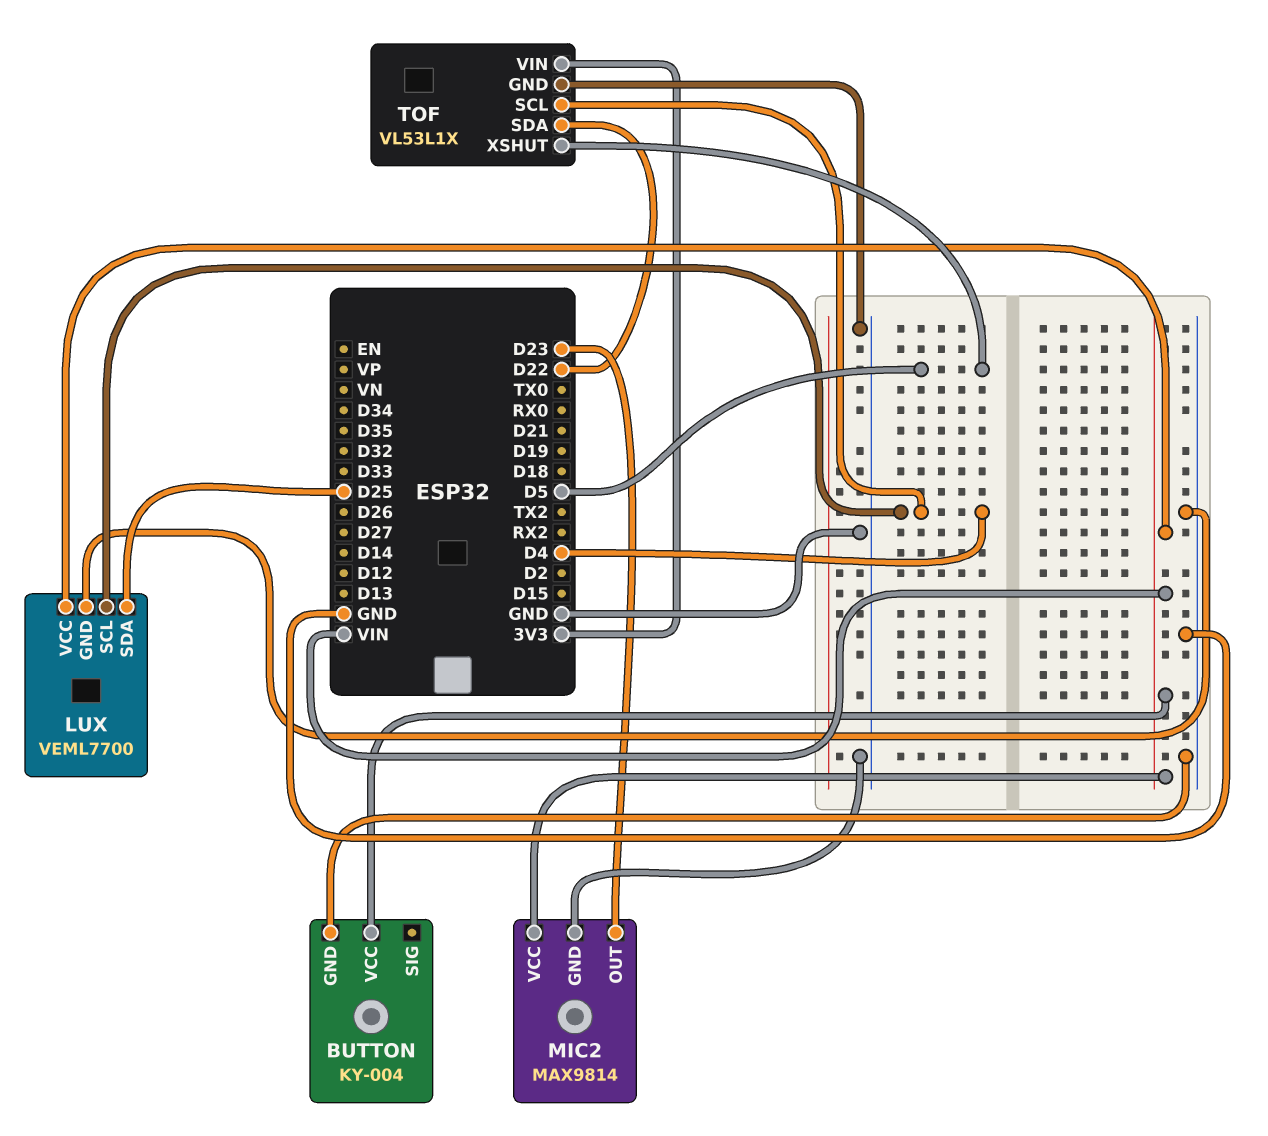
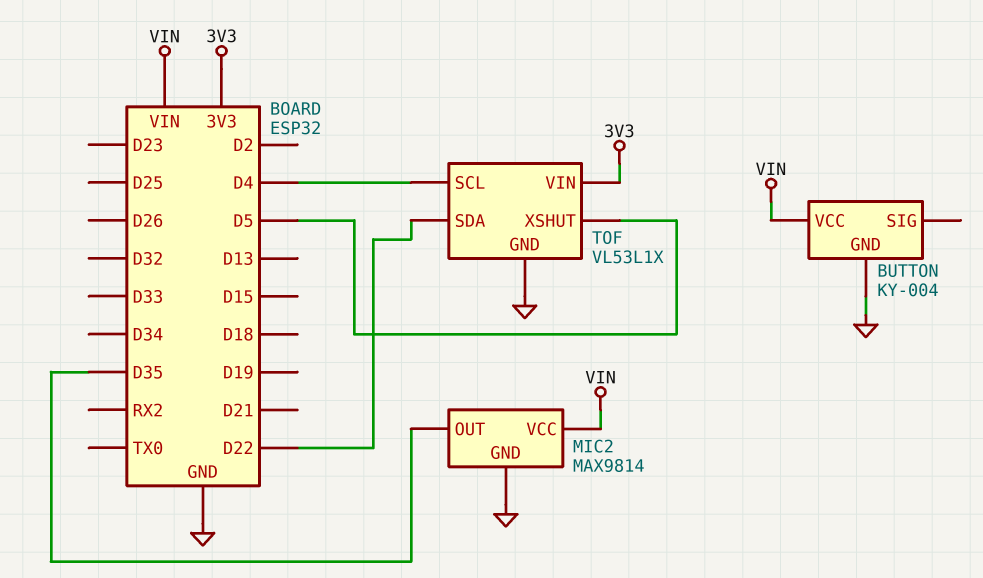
LUX: VEML7700 -> none
LUX pin GND: GND -> none
LUX pin SCL: D4 -> none
LUX pin SDA: D25 -> none
LUX pin VCC: VIN -> none
MIC2 pin OUT: D23 -> D35

